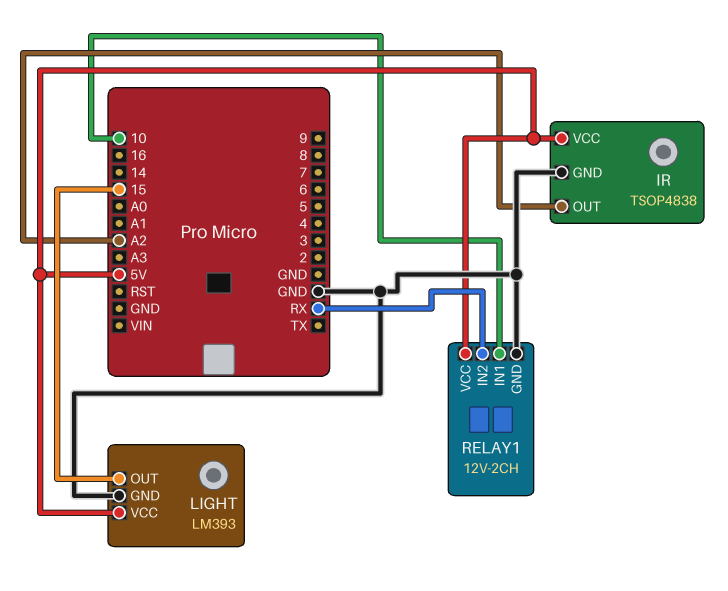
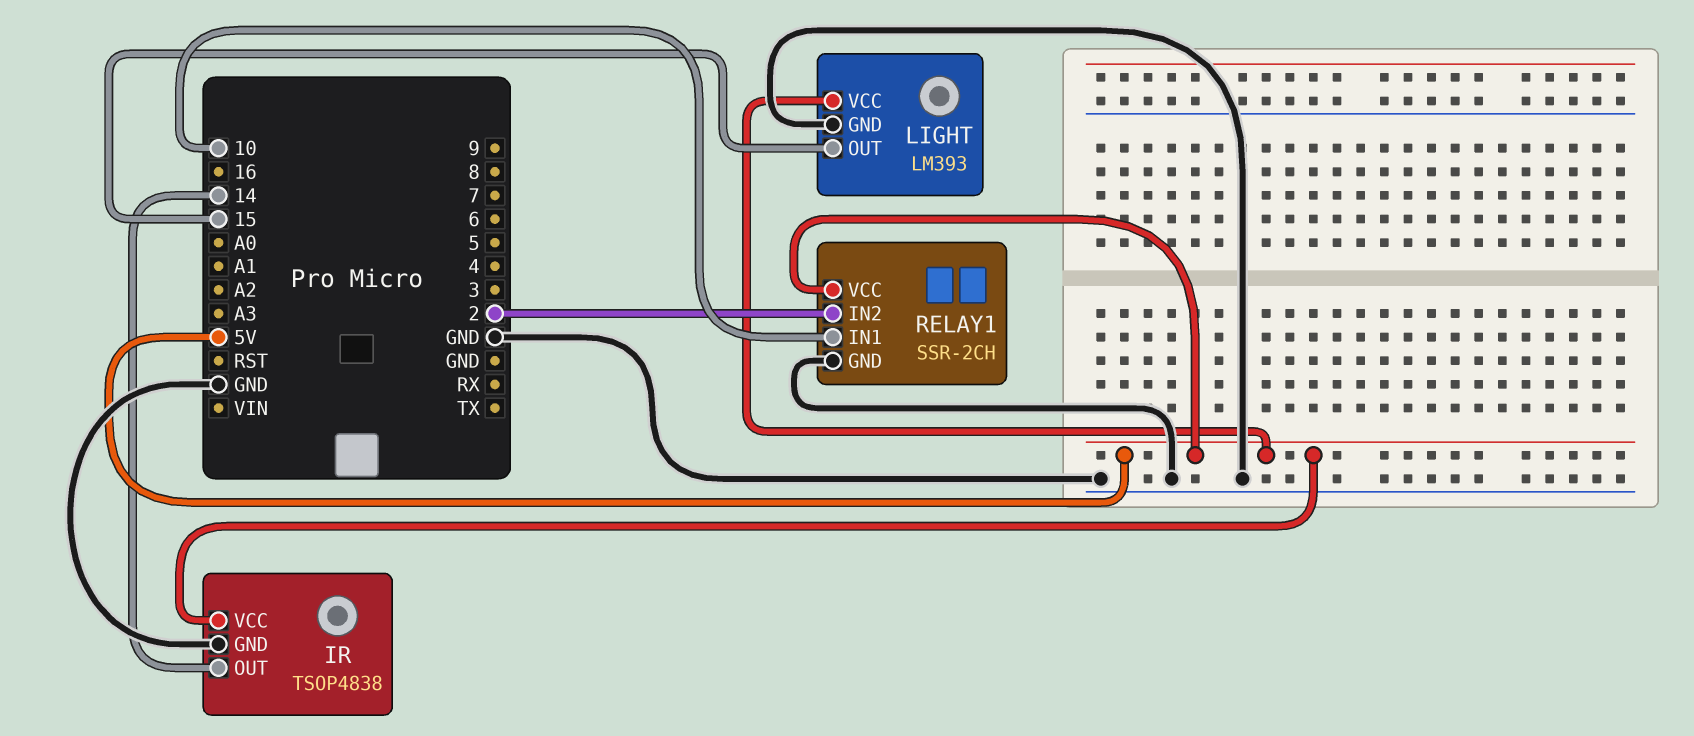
IR pin OUT: A2 -> 14
RELAY1: 12V-2CH -> SSR-2CH
RELAY1 pin IN2: RX -> 2

